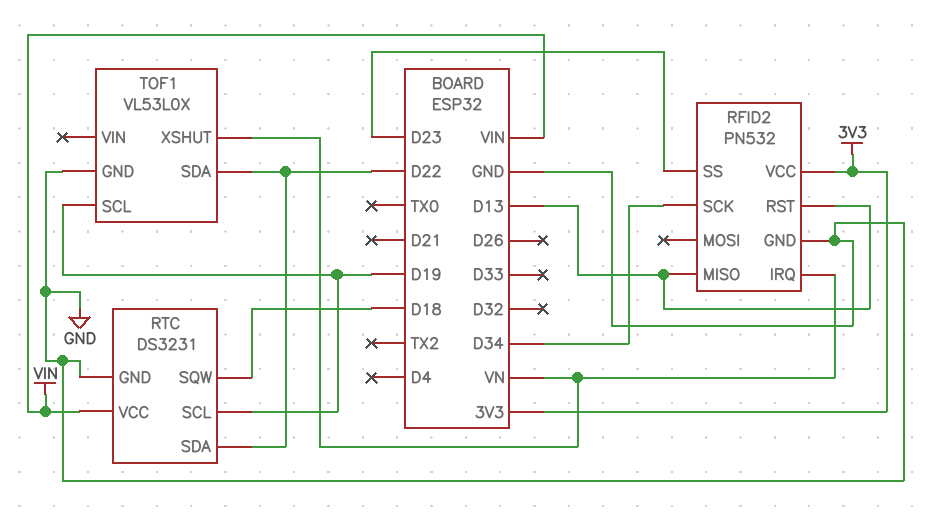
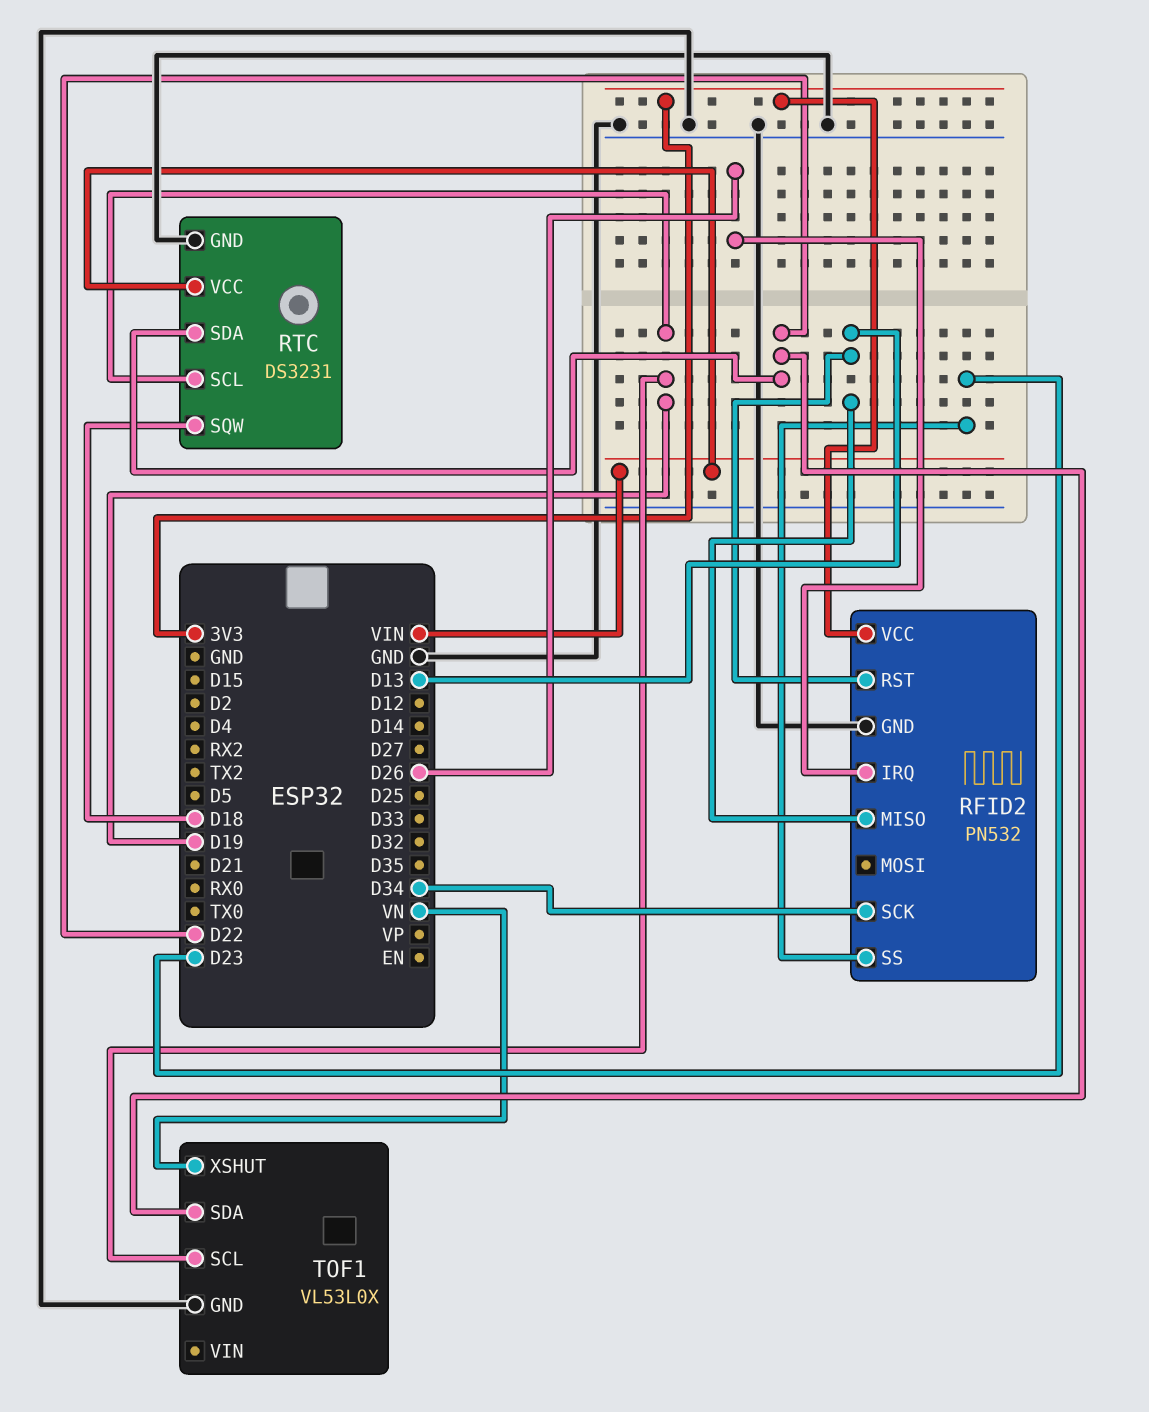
RFID2 pin IRQ: VN -> D26

